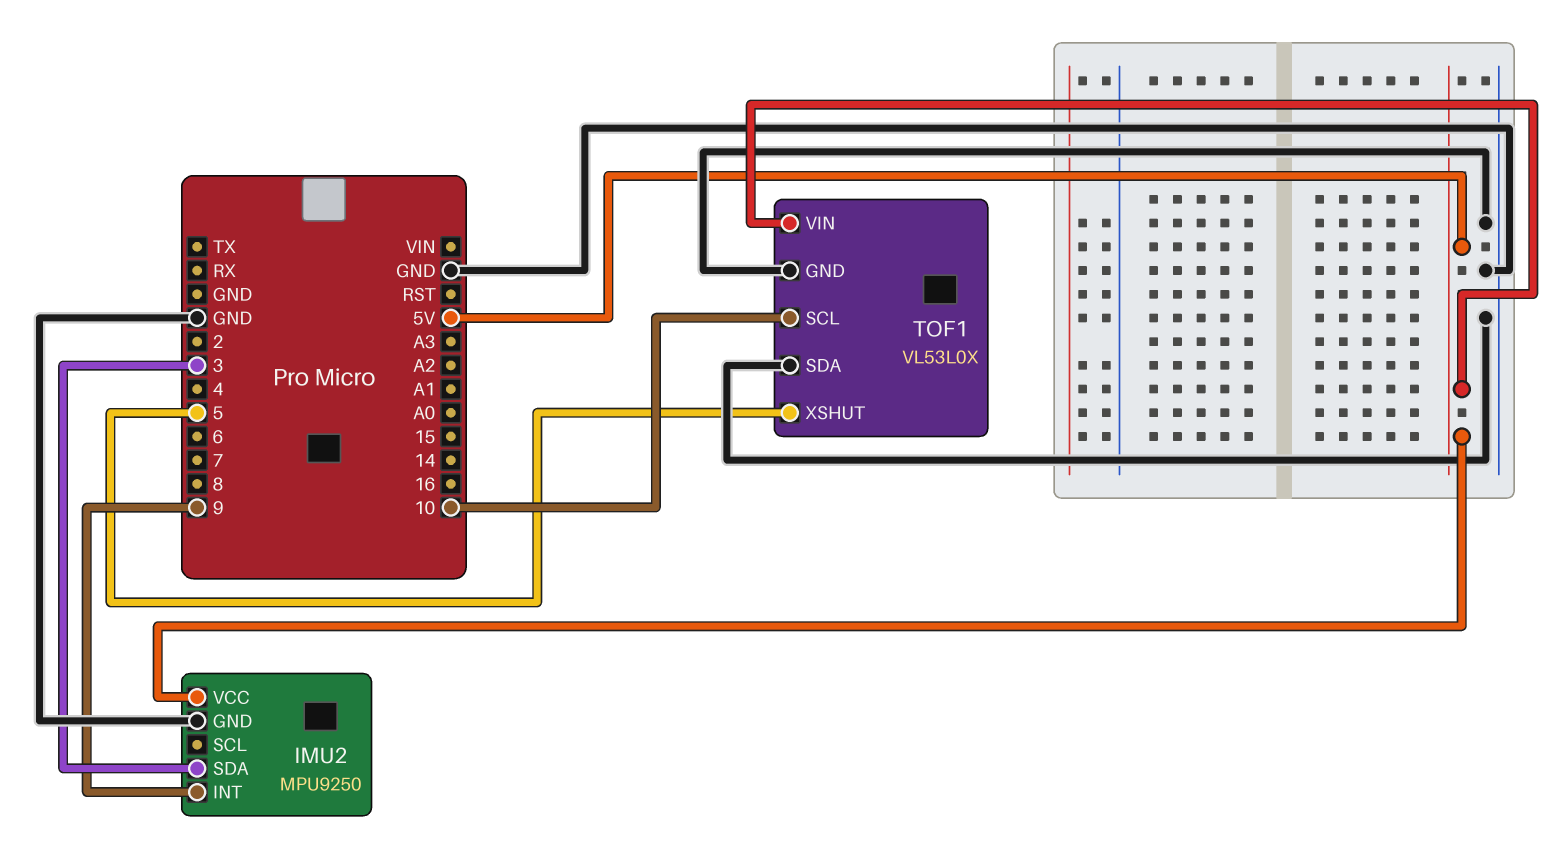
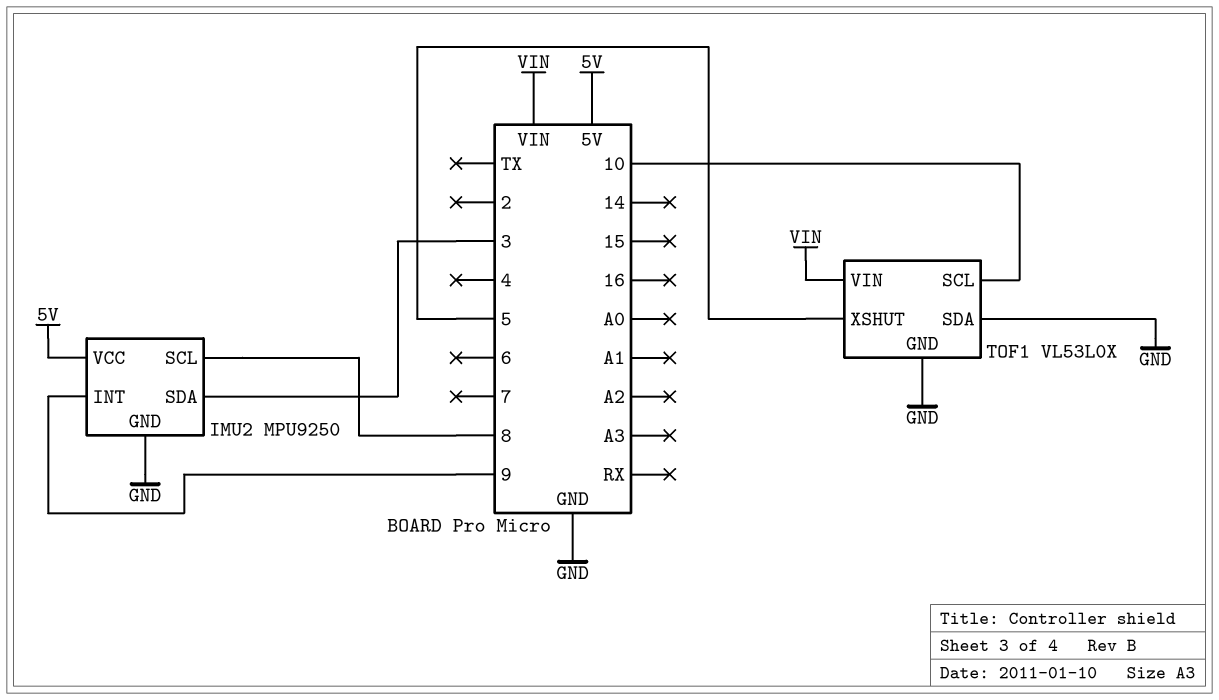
IMU2 pin SCL: none -> 8
TOF1 pin VIN: 5V -> VIN

